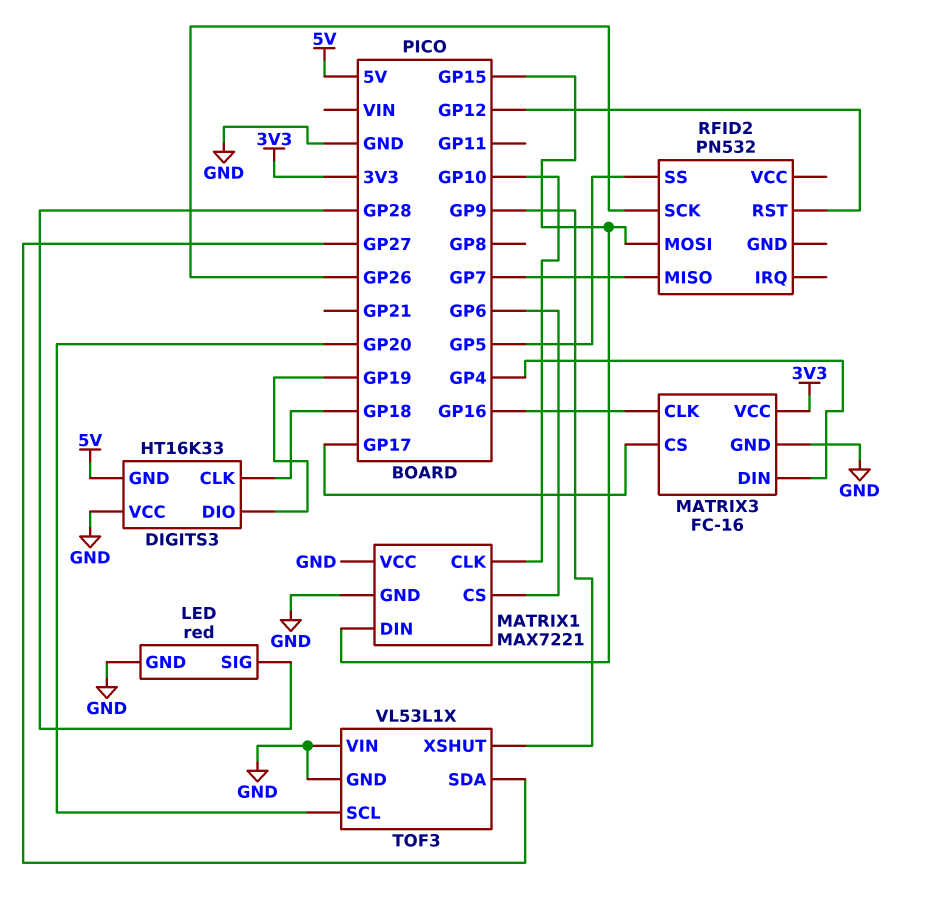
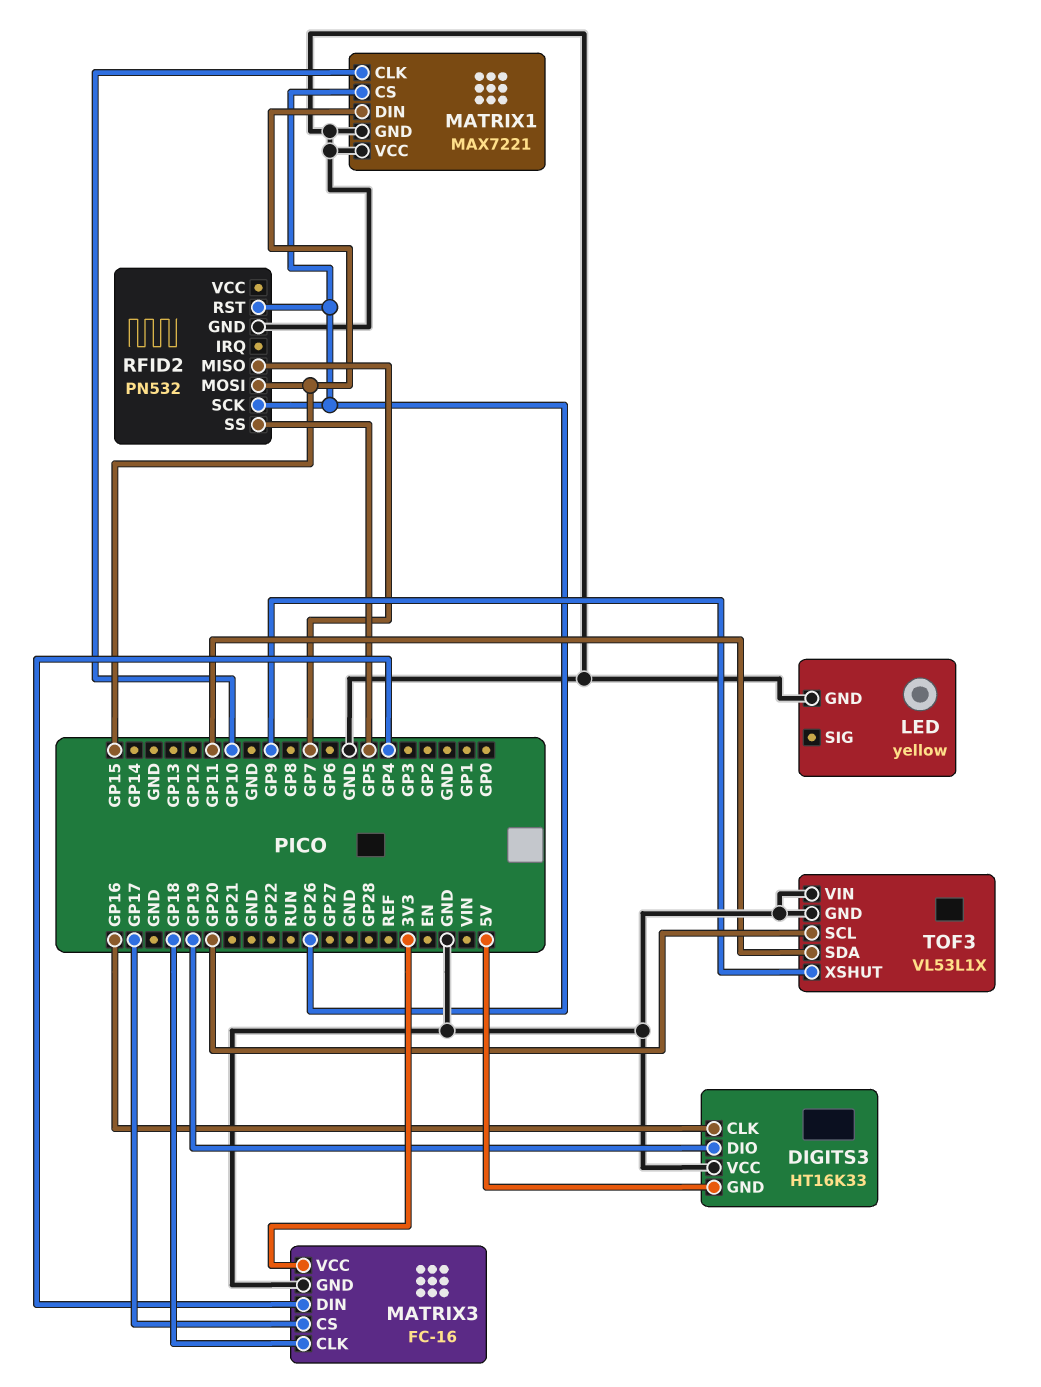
DIGITS3 pin CLK: GP18 -> GP16
LED: red -> yellow
LED pin SIG: GP28 -> none
MATRIX1 pin CS: GP6 -> GP26
MATRIX3 pin CLK: GP16 -> GP18
RFID2 pin GND: none -> GND
RFID2 pin RST: GP12 -> GP26
TOF3 pin SDA: GP27 -> GP11

